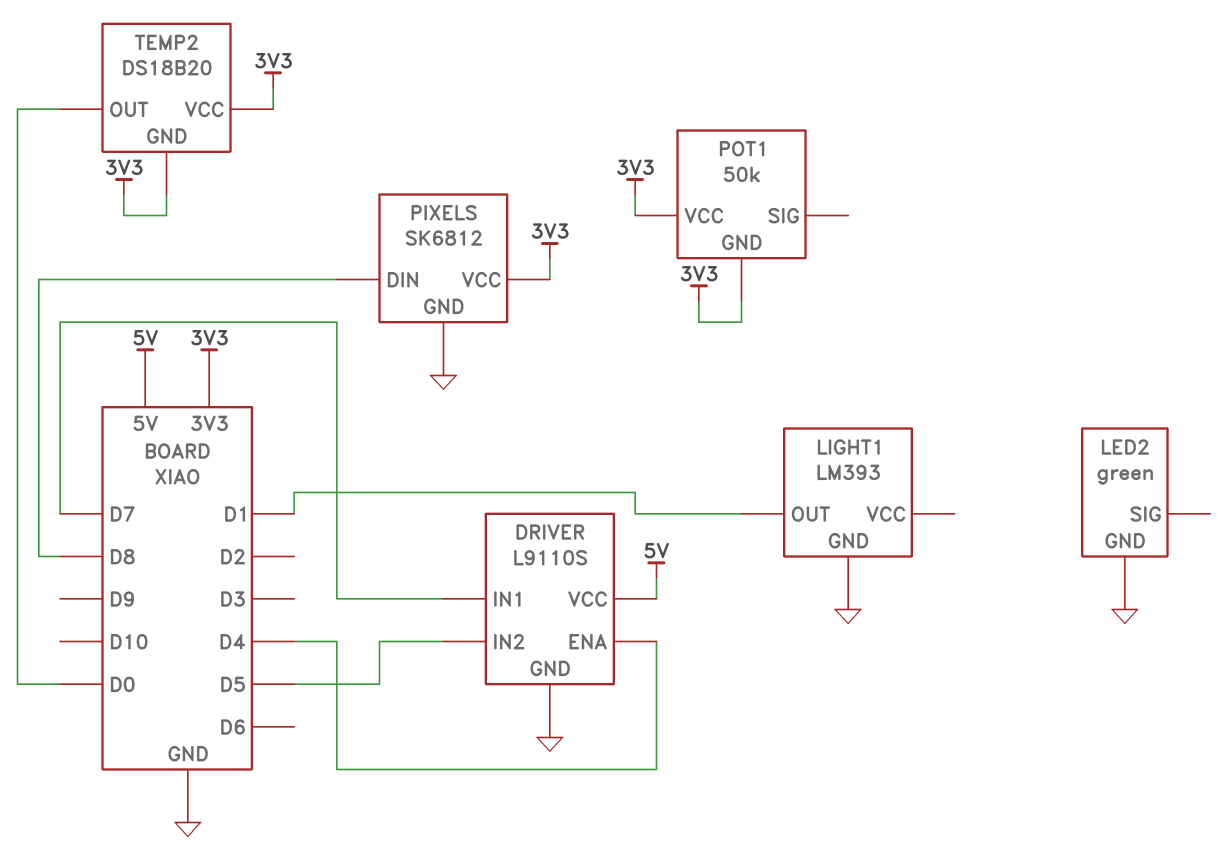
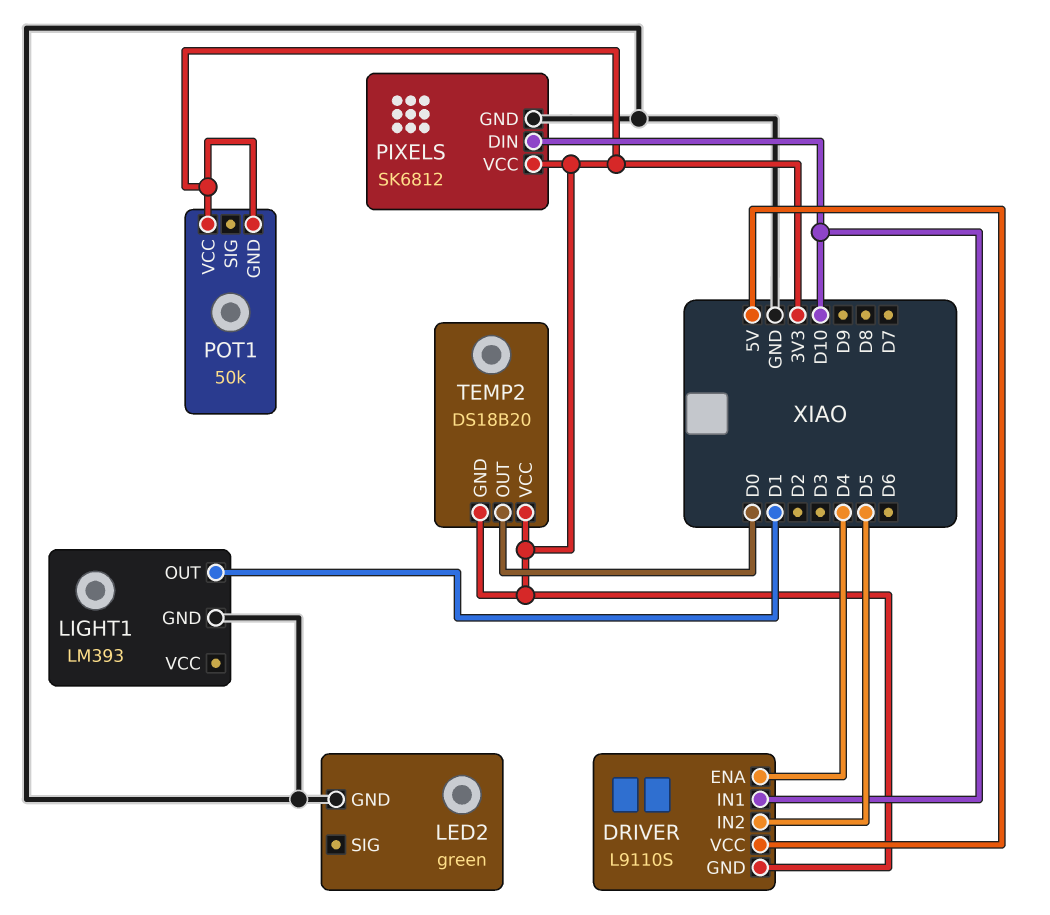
DRIVER pin GND: GND -> 3V3
DRIVER pin IN1: D7 -> D10
PIXELS pin DIN: D8 -> D10

